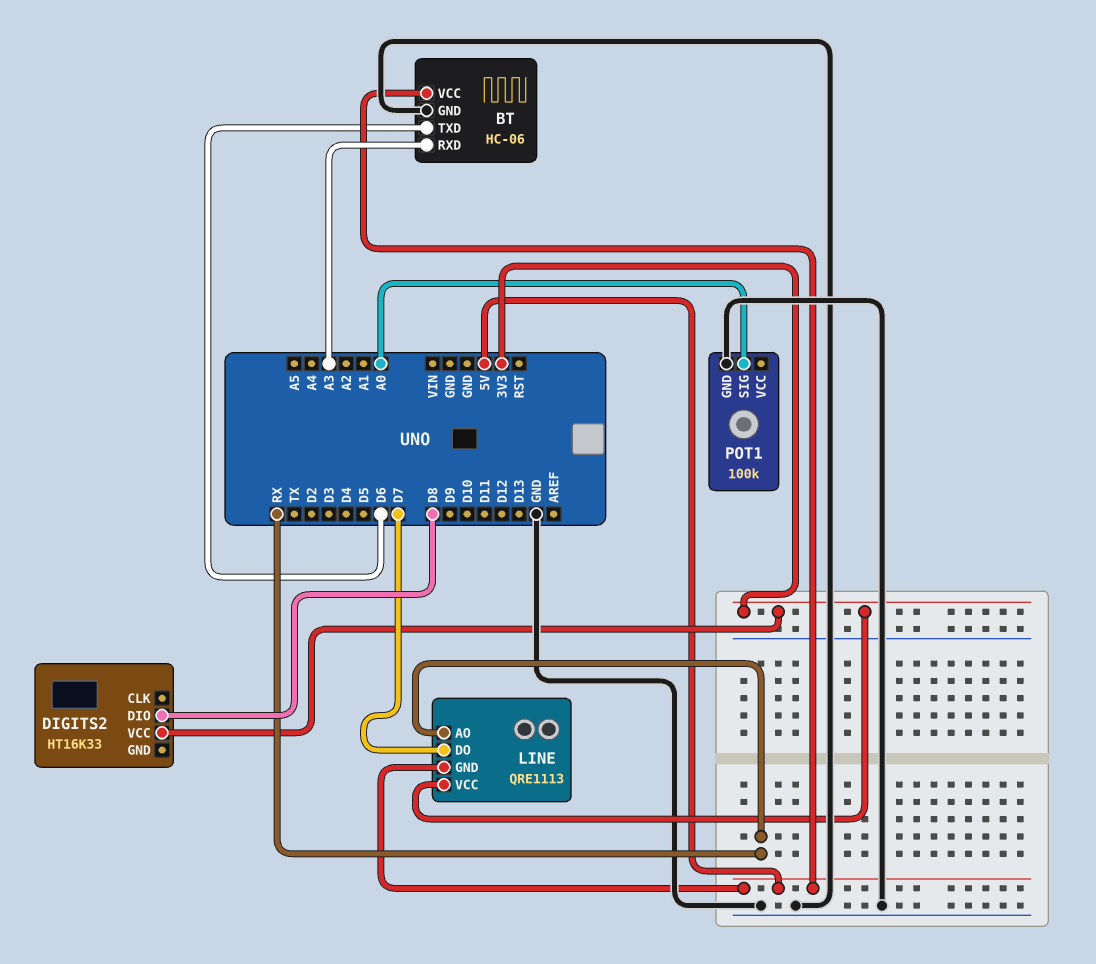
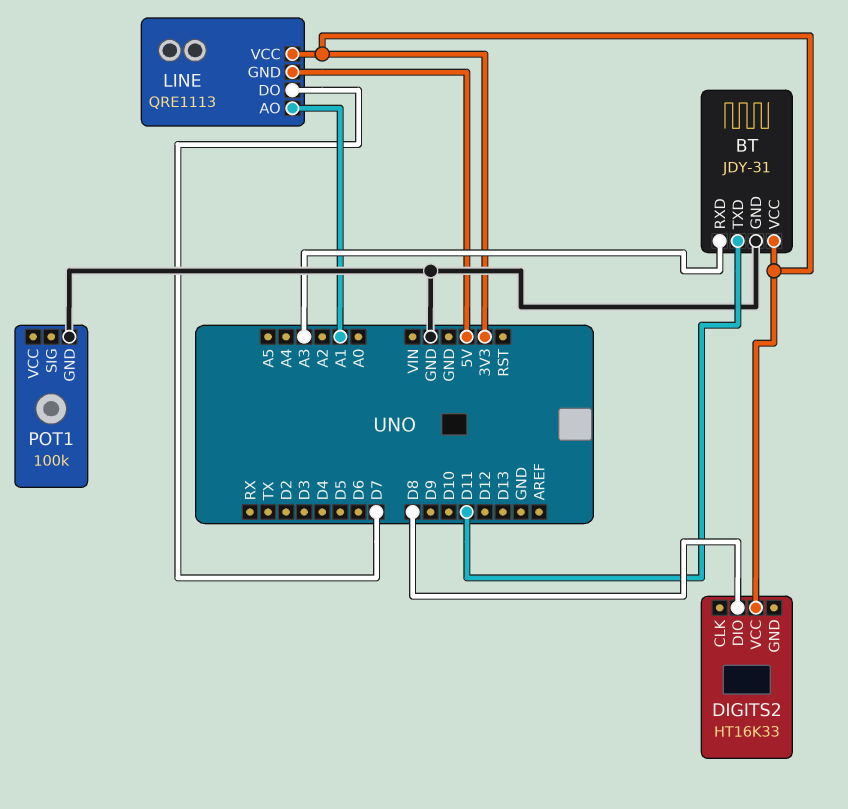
BT: HC-06 -> JDY-31
BT pin TXD: D6 -> D11
BT pin VCC: 5V -> 3V3
LINE pin AO: RX -> A1
POT1 pin SIG: A0 -> none

